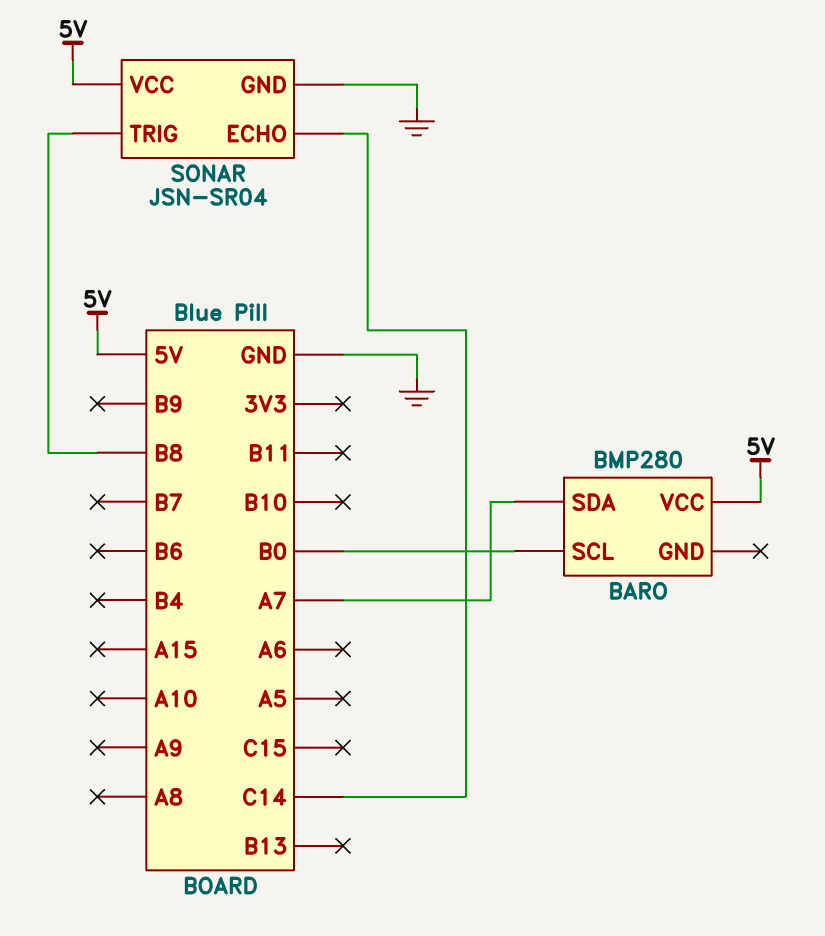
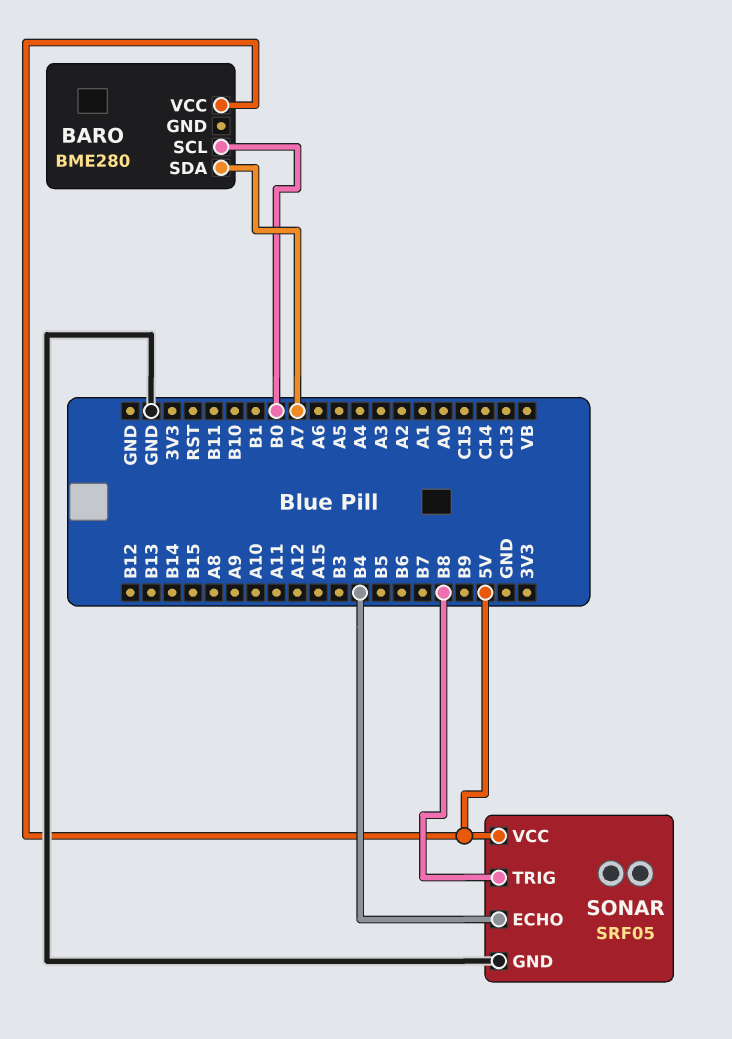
BARO: BMP280 -> BME280
SONAR: JSN-SR04 -> SRF05
SONAR pin ECHO: C14 -> B4

